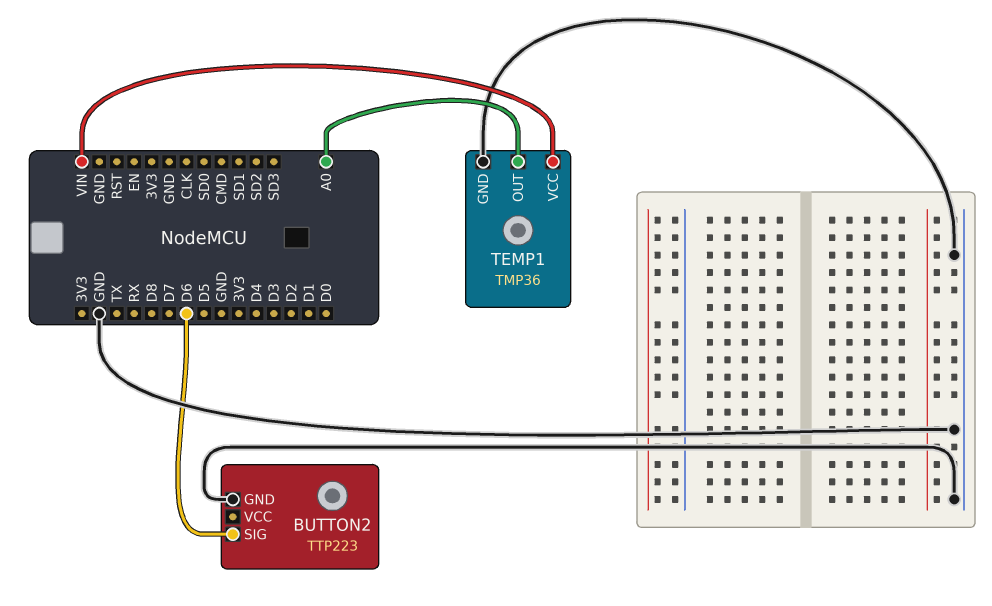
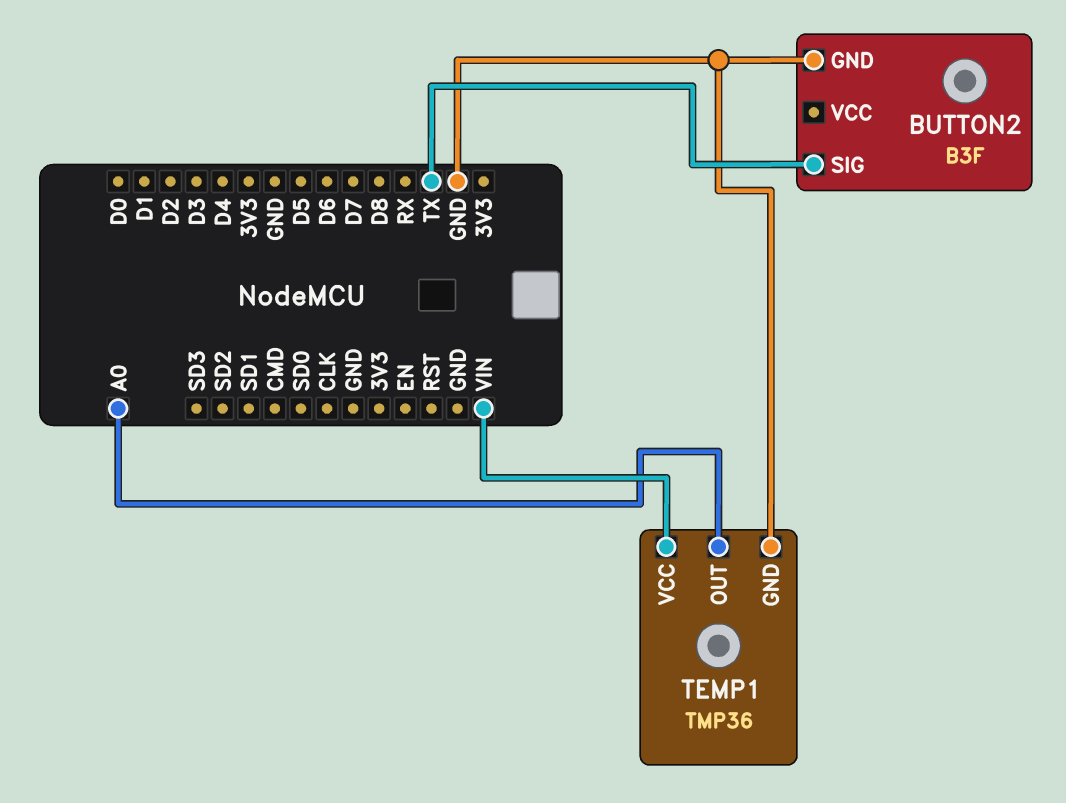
BUTTON2: TTP223 -> B3F
BUTTON2 pin SIG: D6 -> TX

